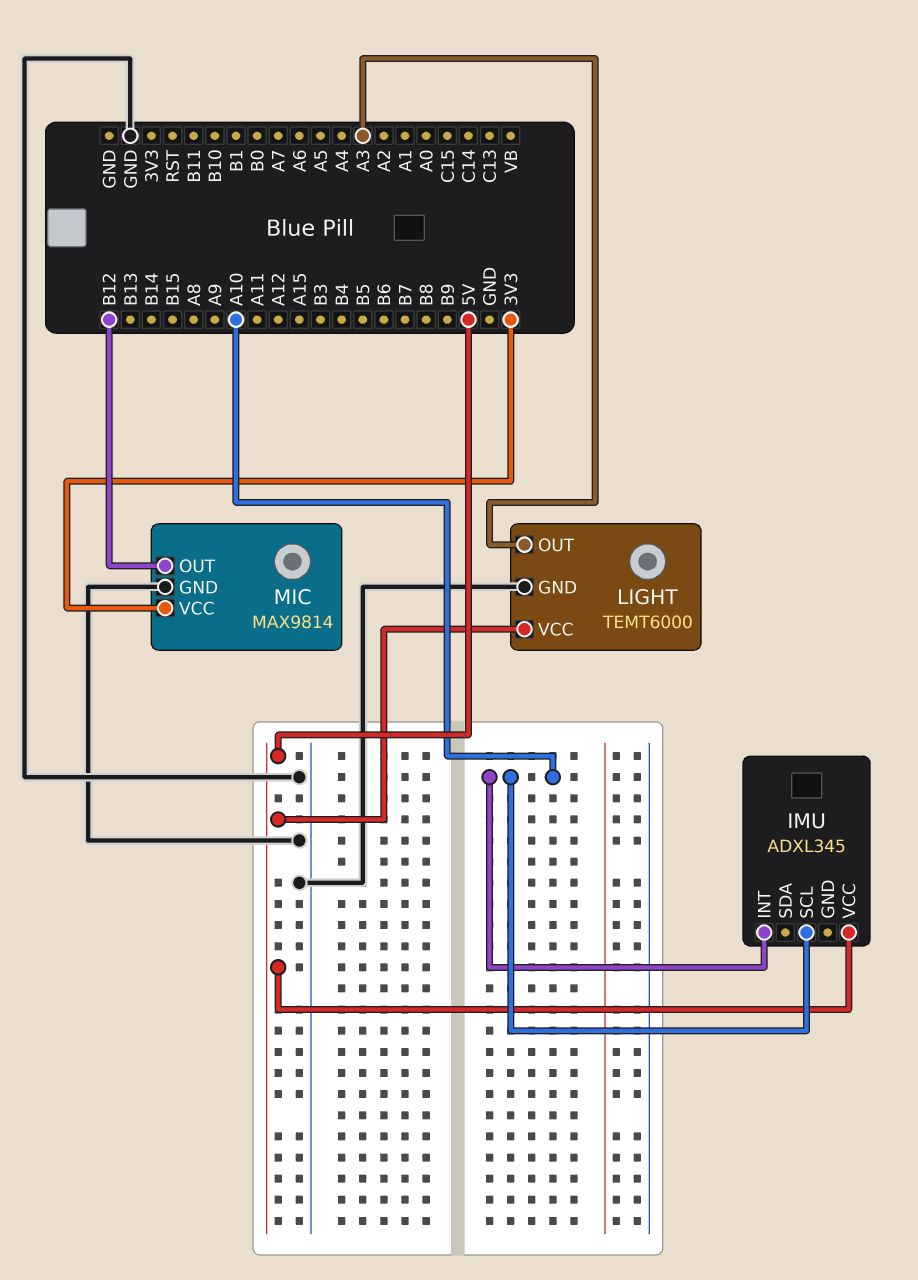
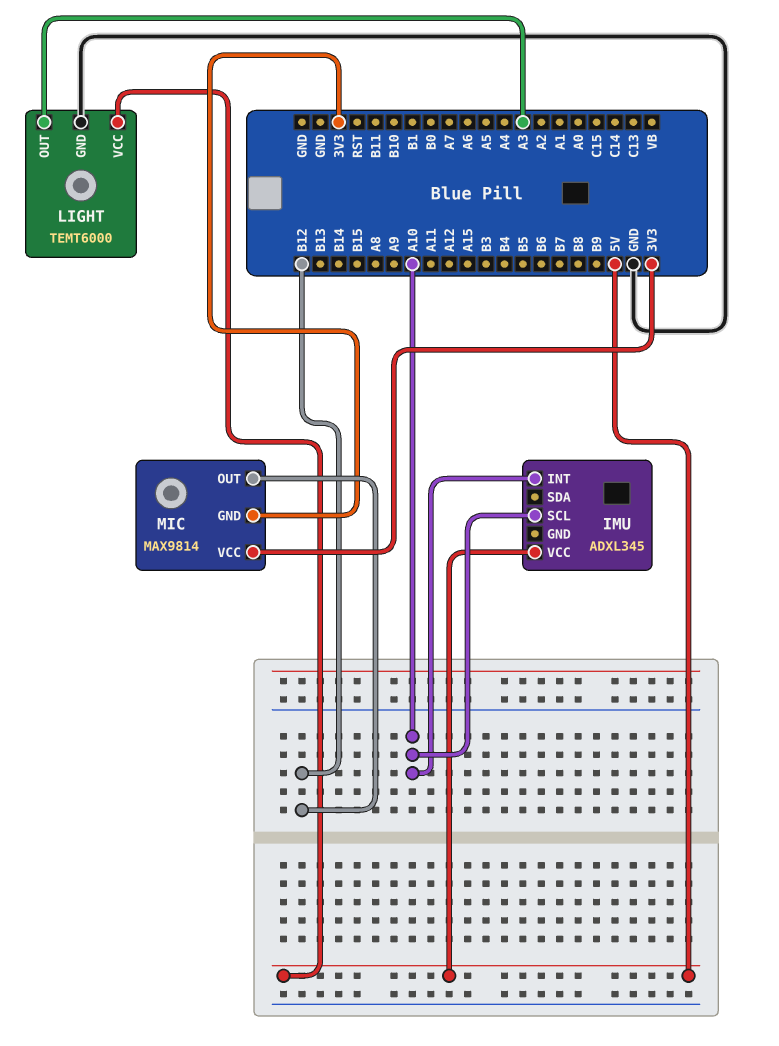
MIC pin GND: GND -> 3V3

